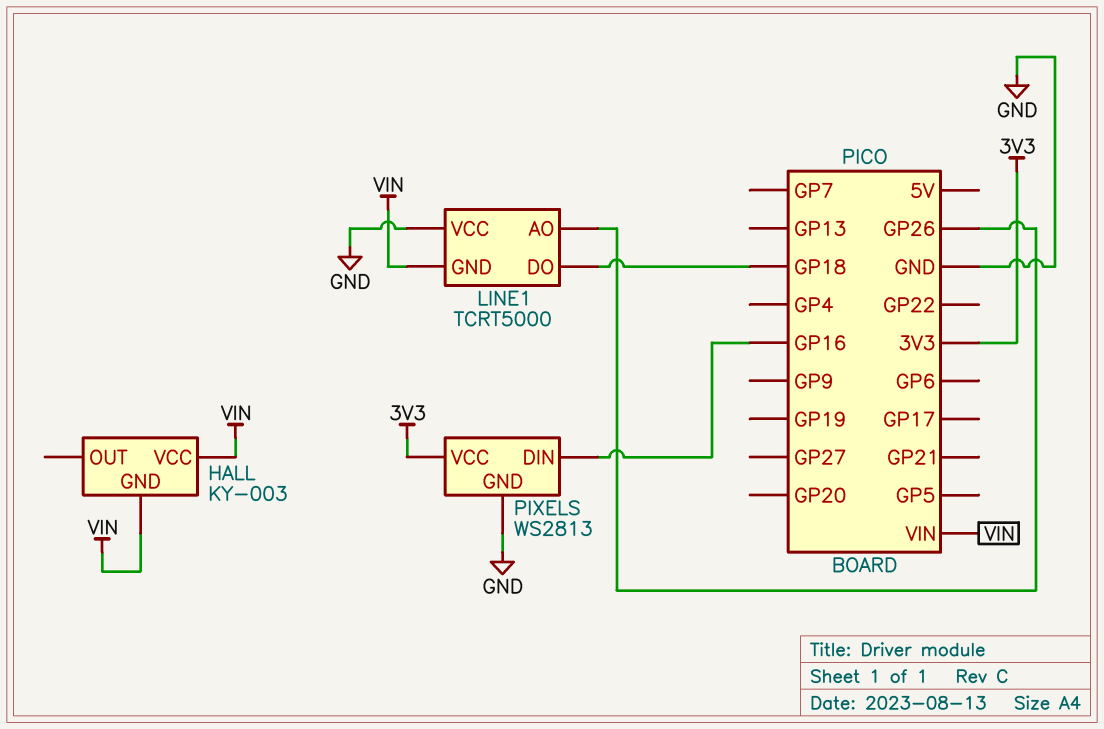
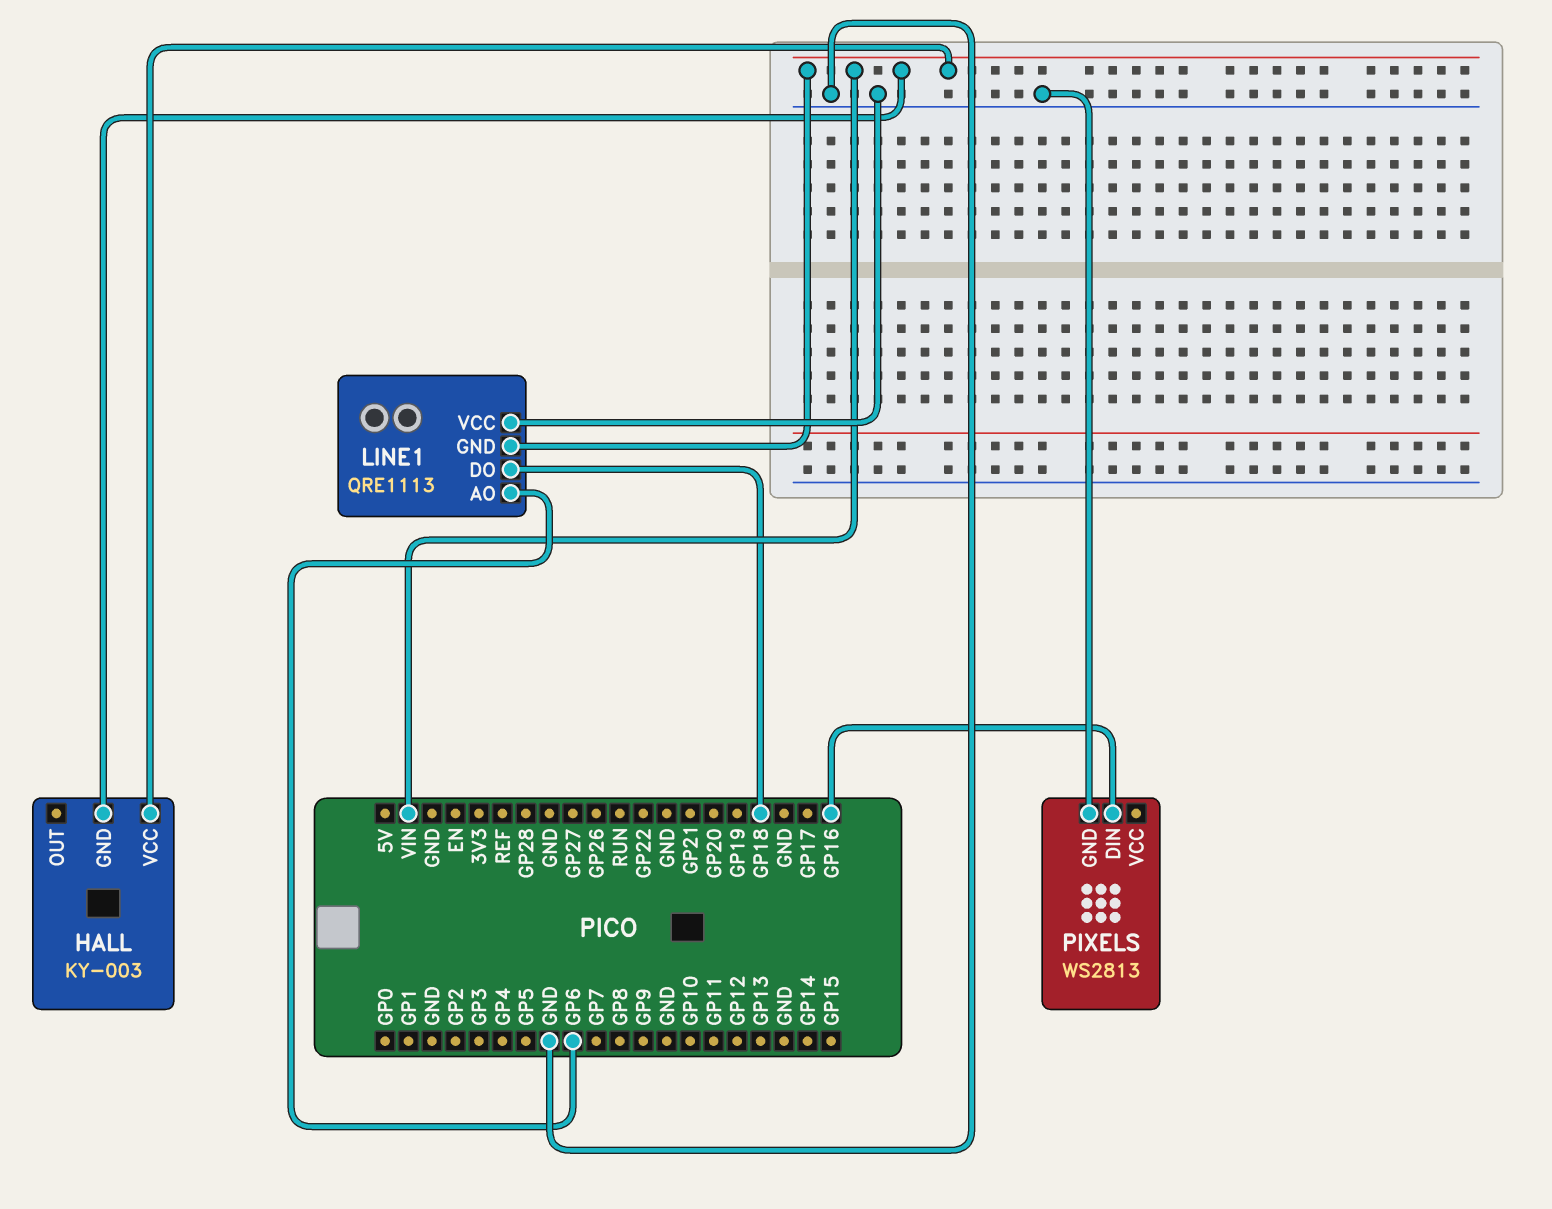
LINE1: TCRT5000 -> QRE1113
LINE1 pin AO: GP26 -> GP6
PIXELS pin VCC: 3V3 -> none

